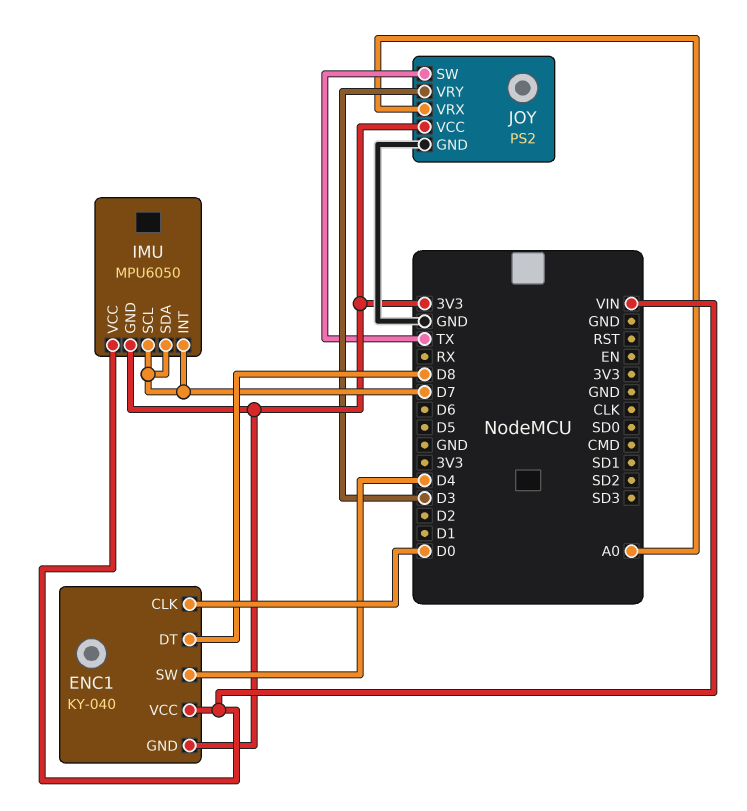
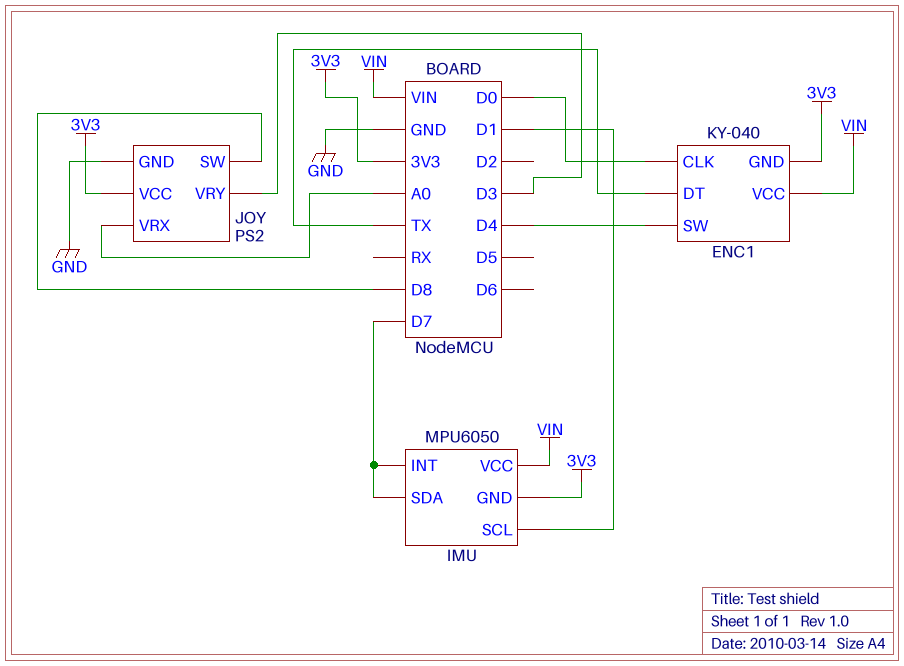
ENC1 pin DT: D8 -> TX
IMU pin SCL: D7 -> D1
JOY pin SW: TX -> D8

